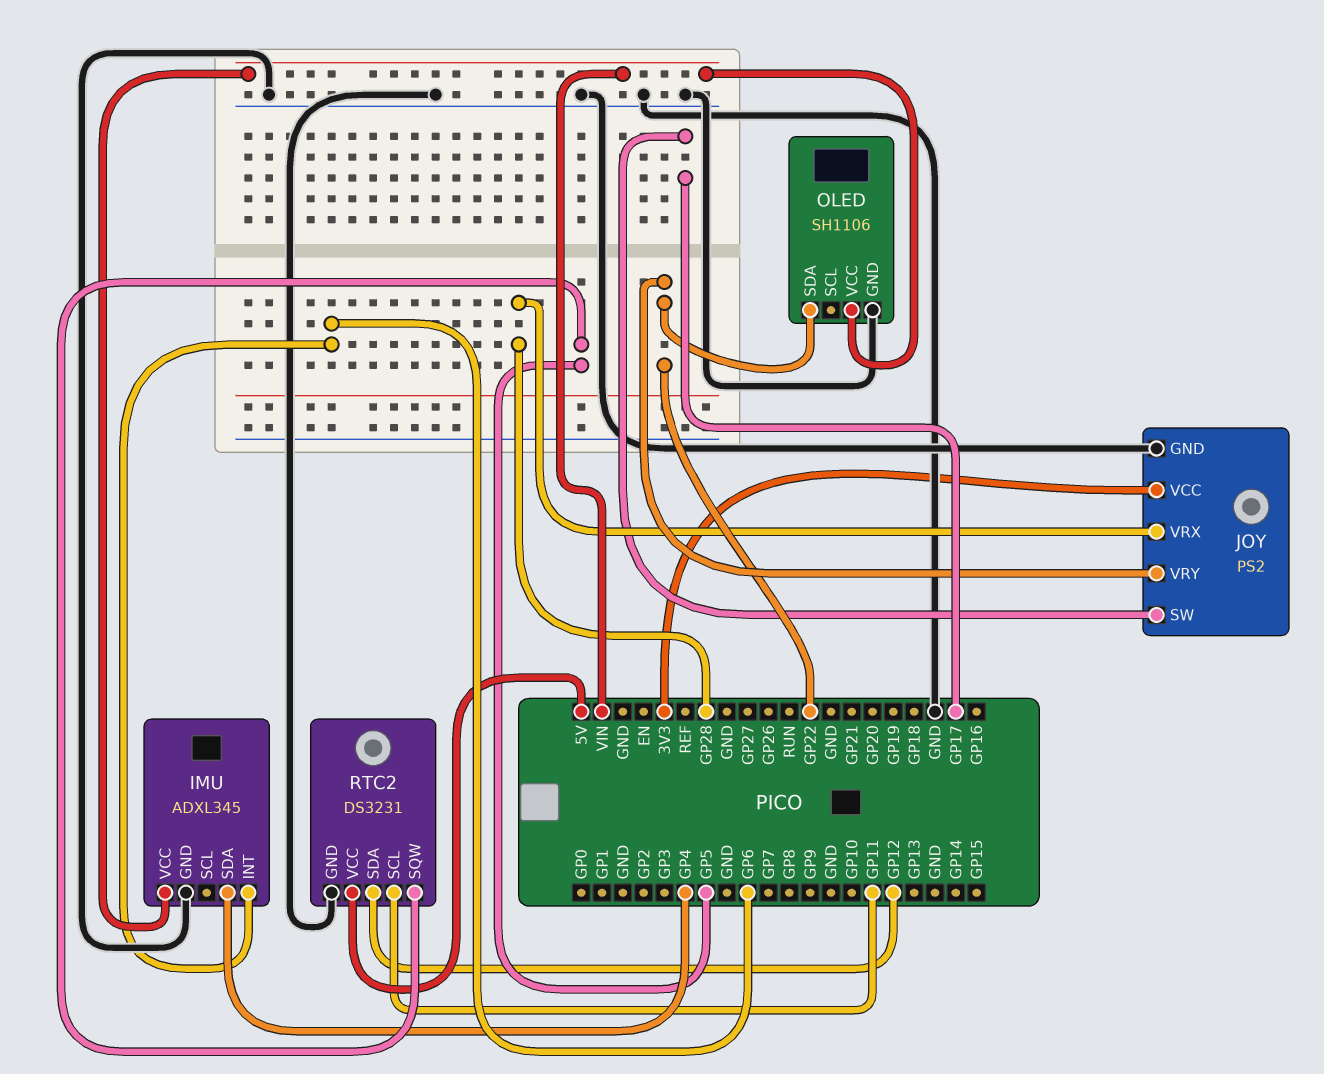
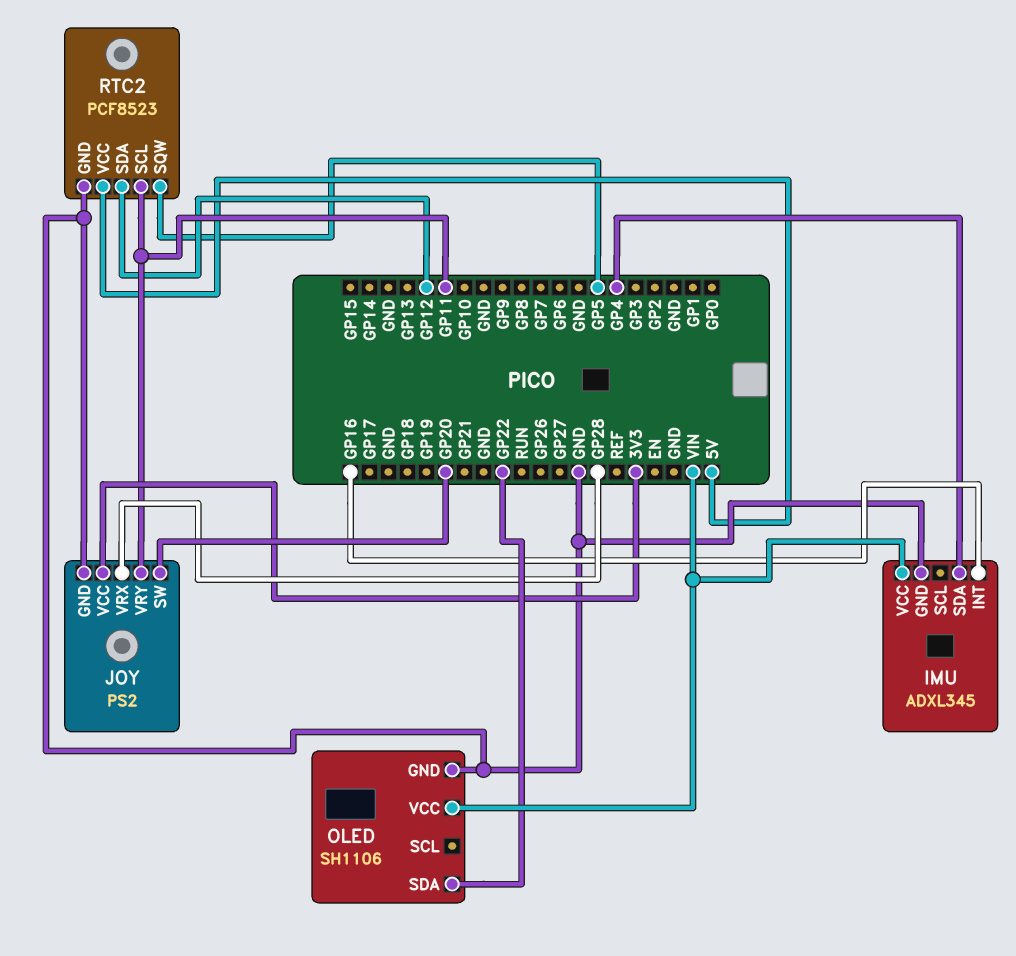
IMU pin INT: GP6 -> GP16
JOY pin SW: GP17 -> GP20
JOY pin VRY: GP22 -> GP11
RTC2: DS3231 -> PCF8523

